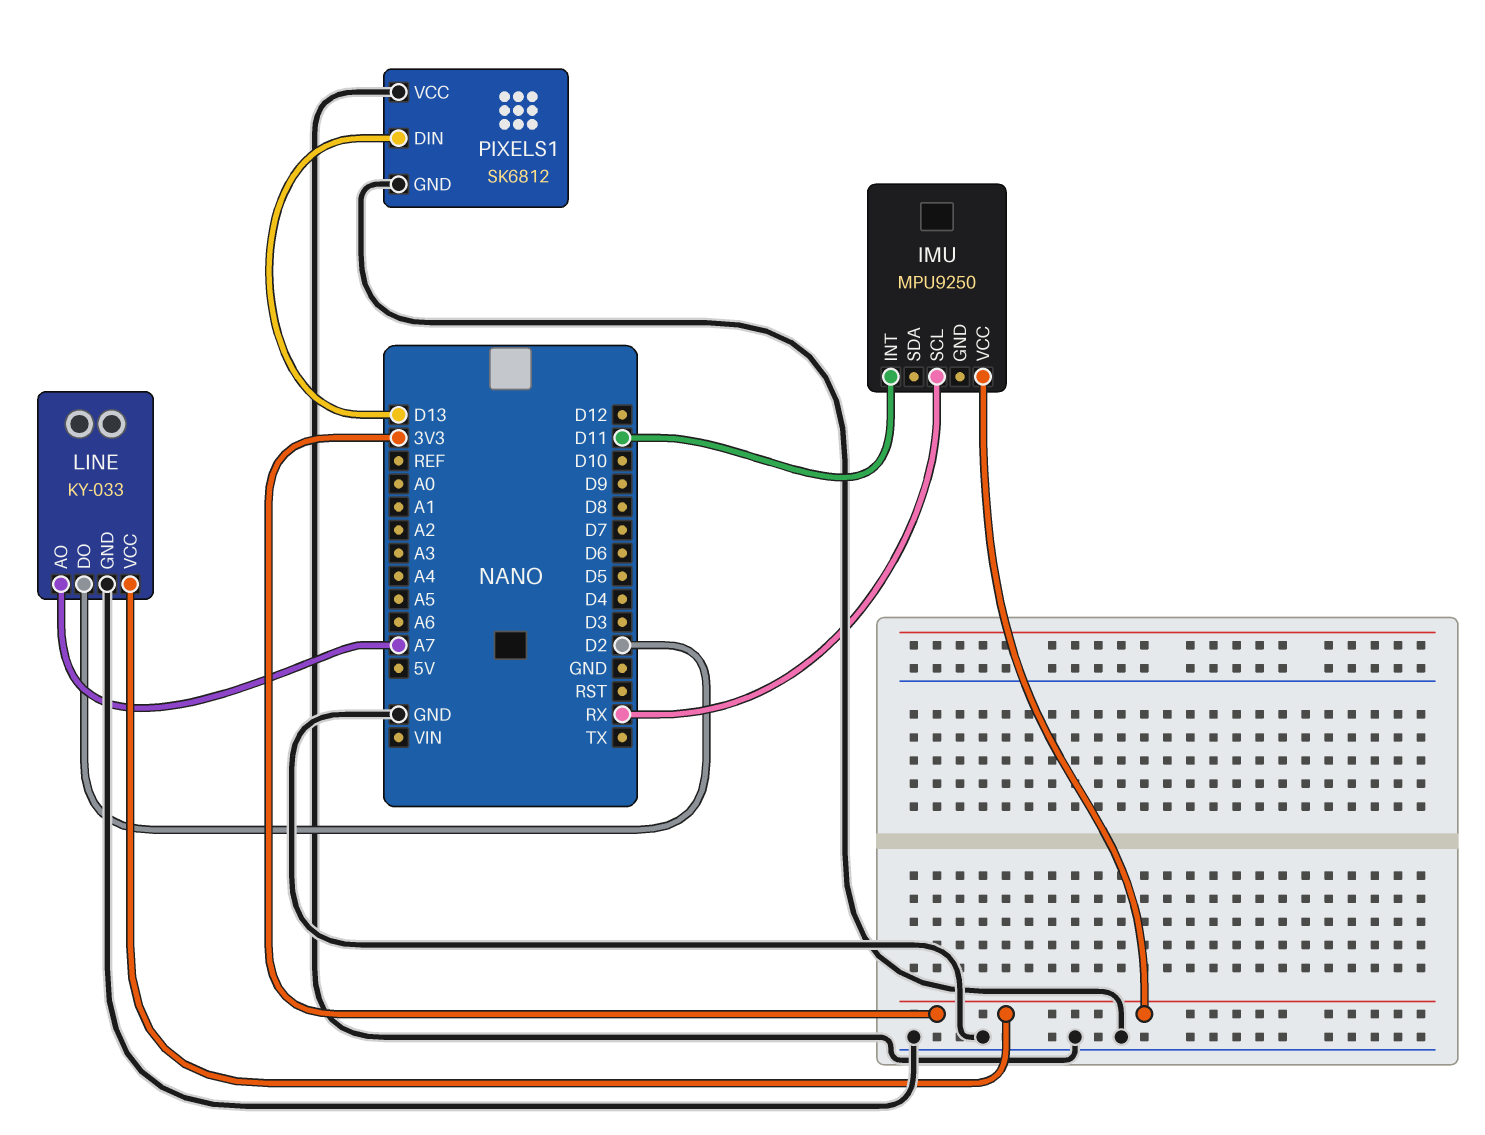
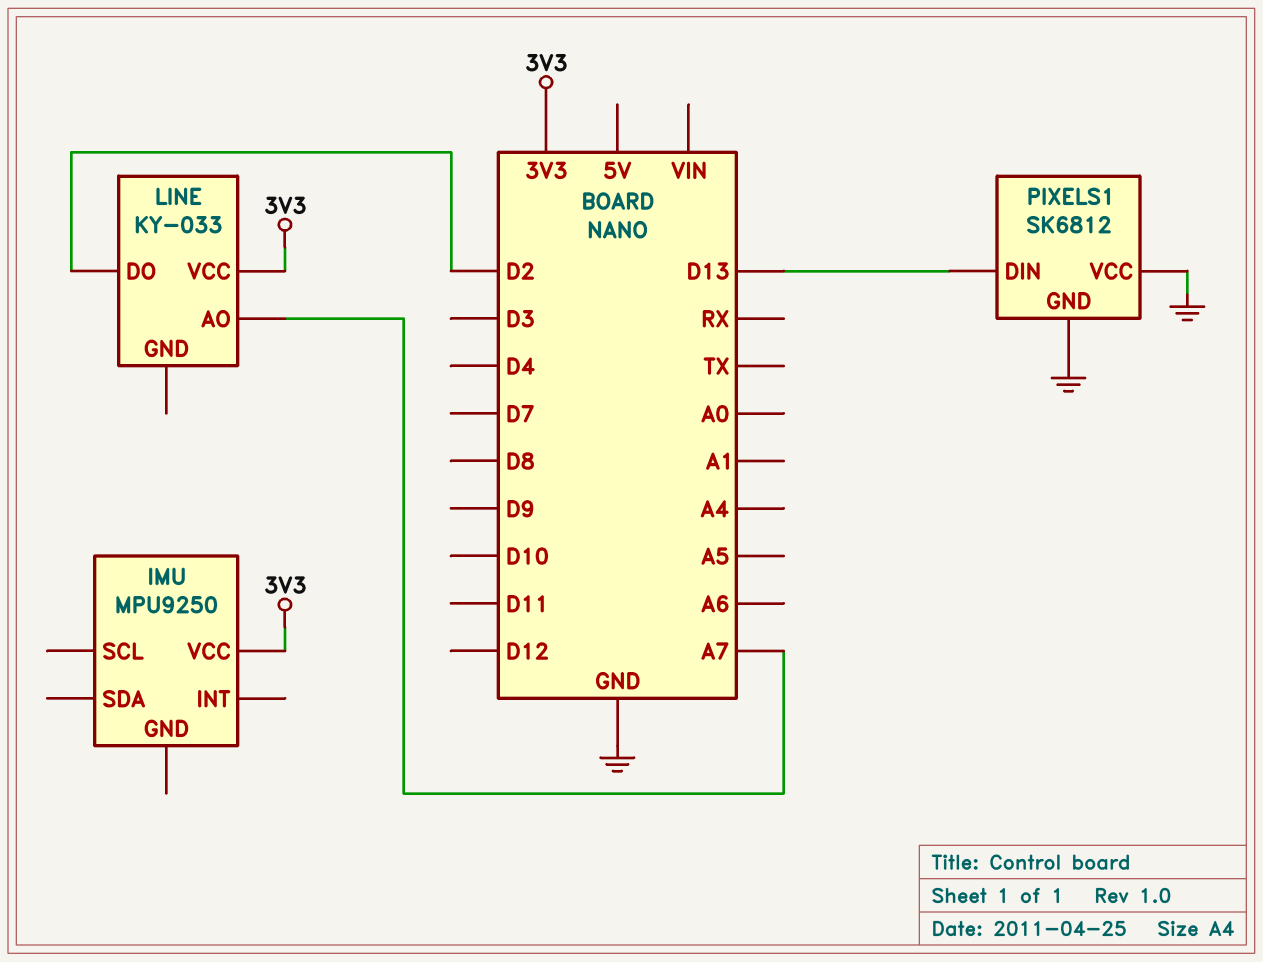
IMU pin INT: D11 -> none
IMU pin SCL: RX -> none
LINE pin GND: GND -> none

